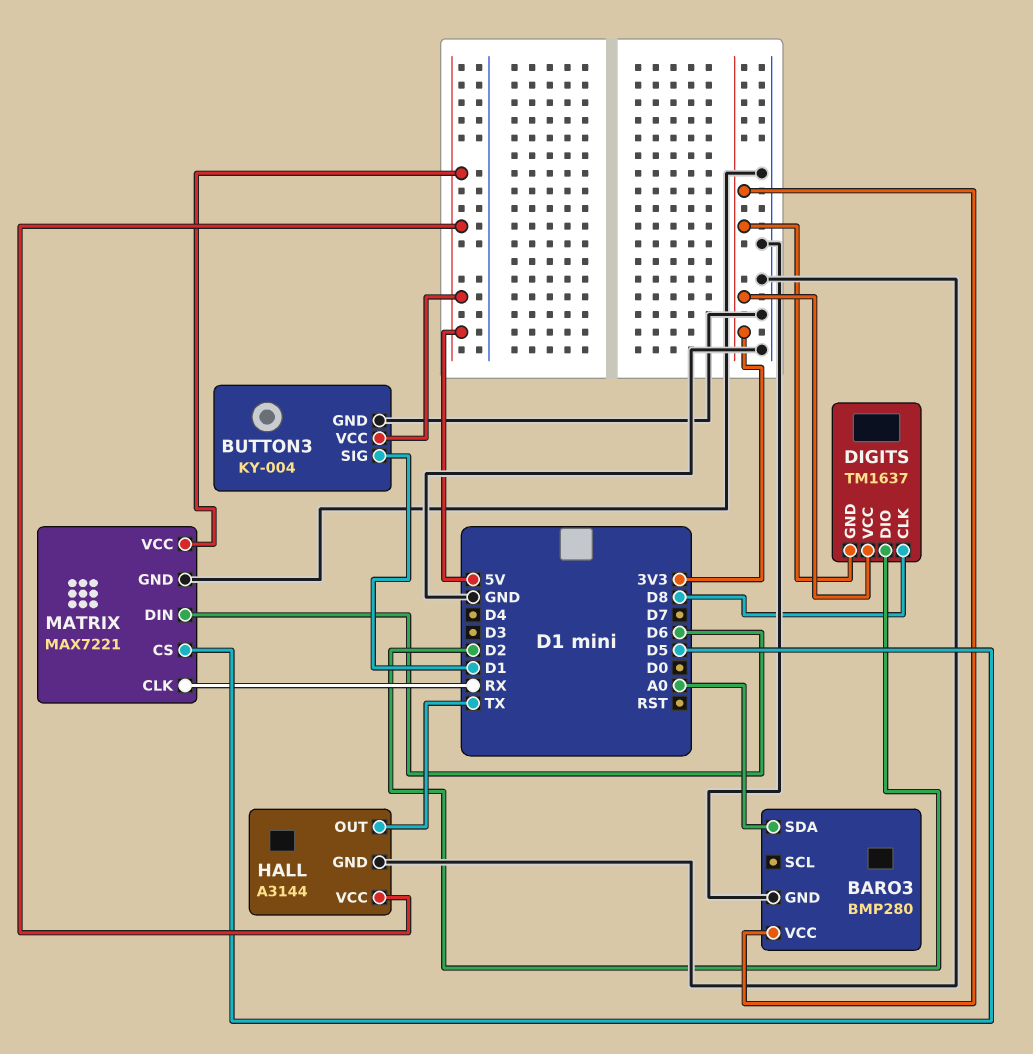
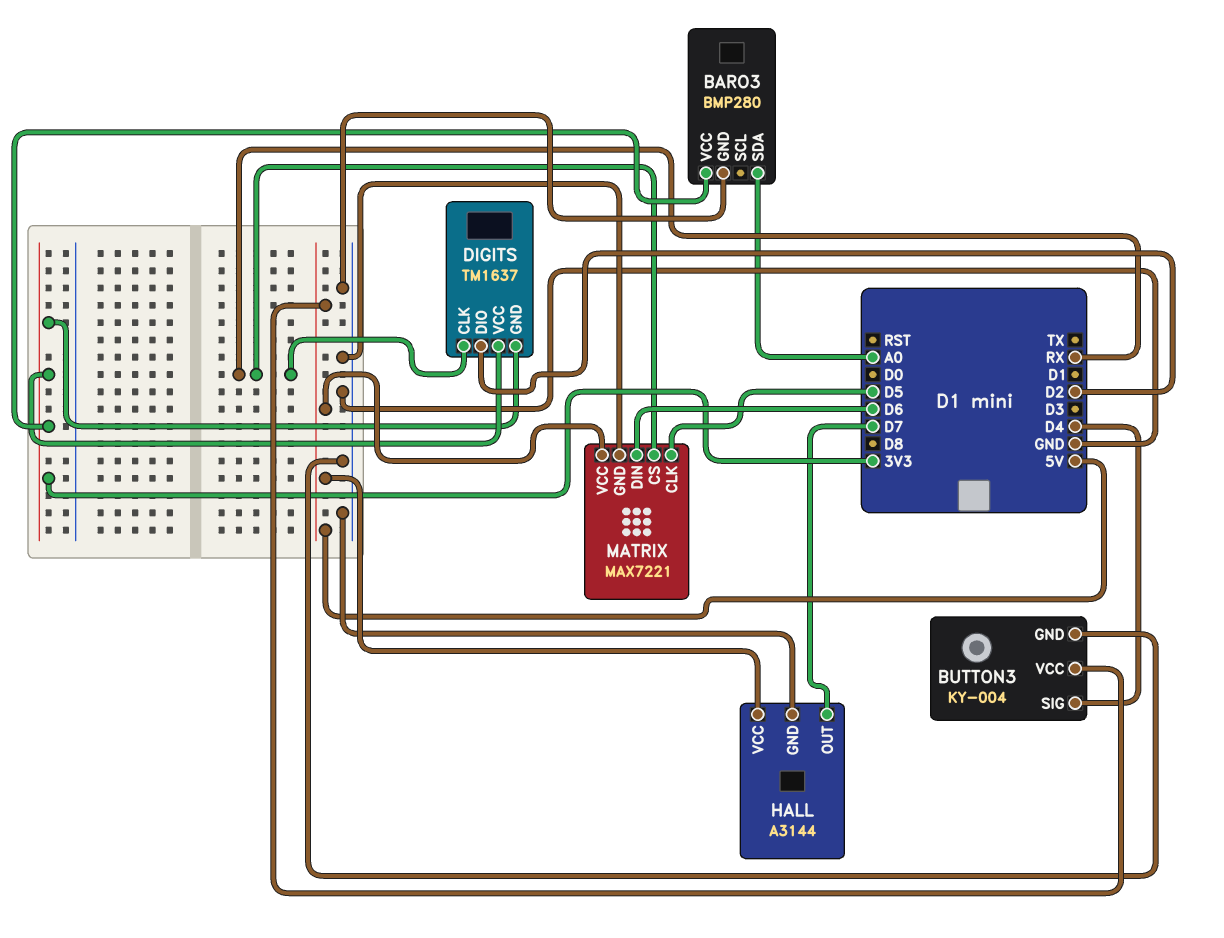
BUTTON3 pin SIG: D1 -> D4
DIGITS pin CLK: D8 -> RX
HALL pin OUT: TX -> D7
MATRIX pin CLK: RX -> D5
MATRIX pin CS: D5 -> RX

